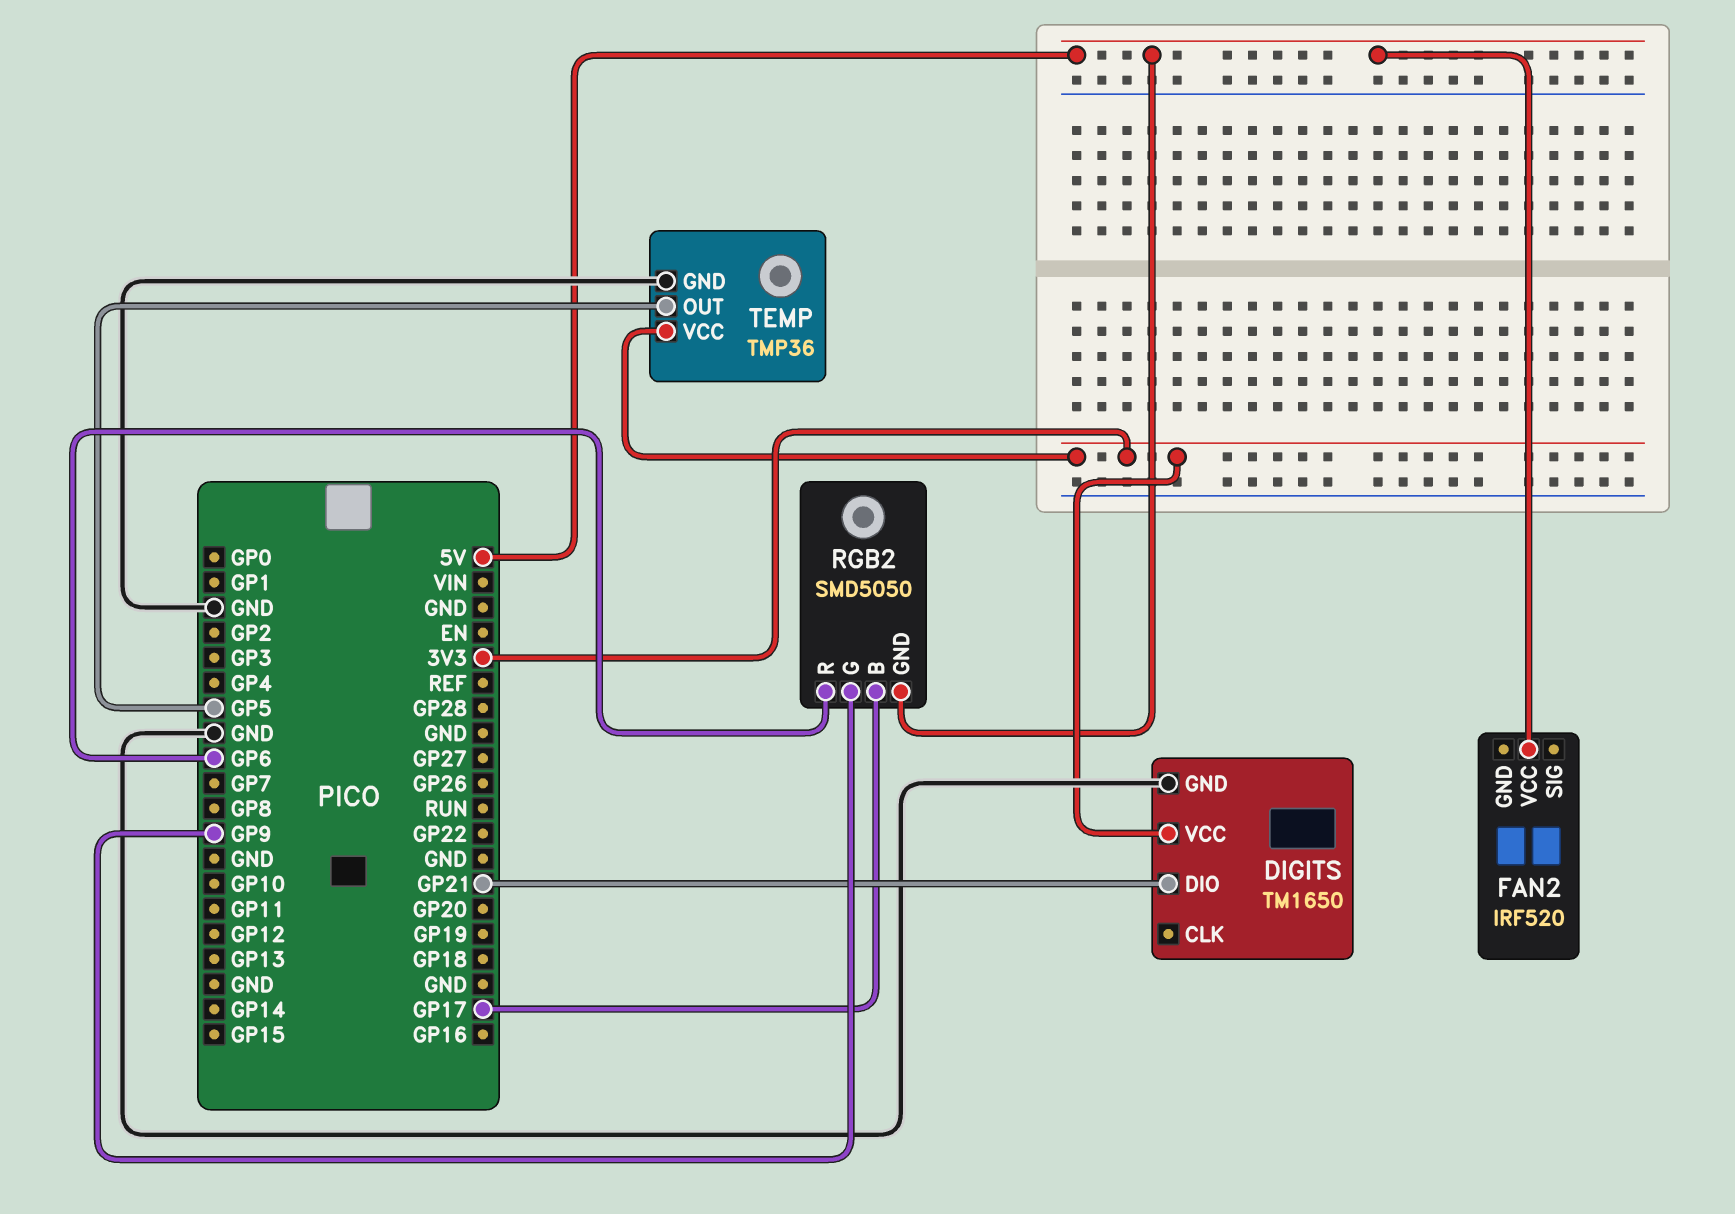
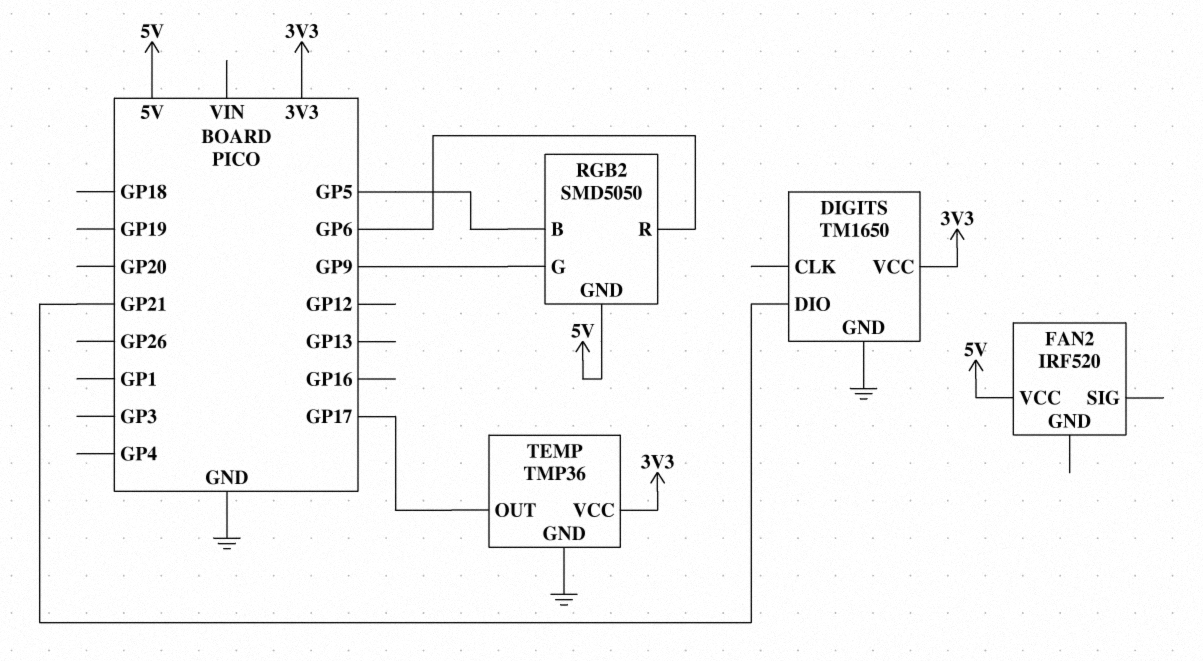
RGB2 pin B: GP17 -> GP5
TEMP pin OUT: GP5 -> GP17

